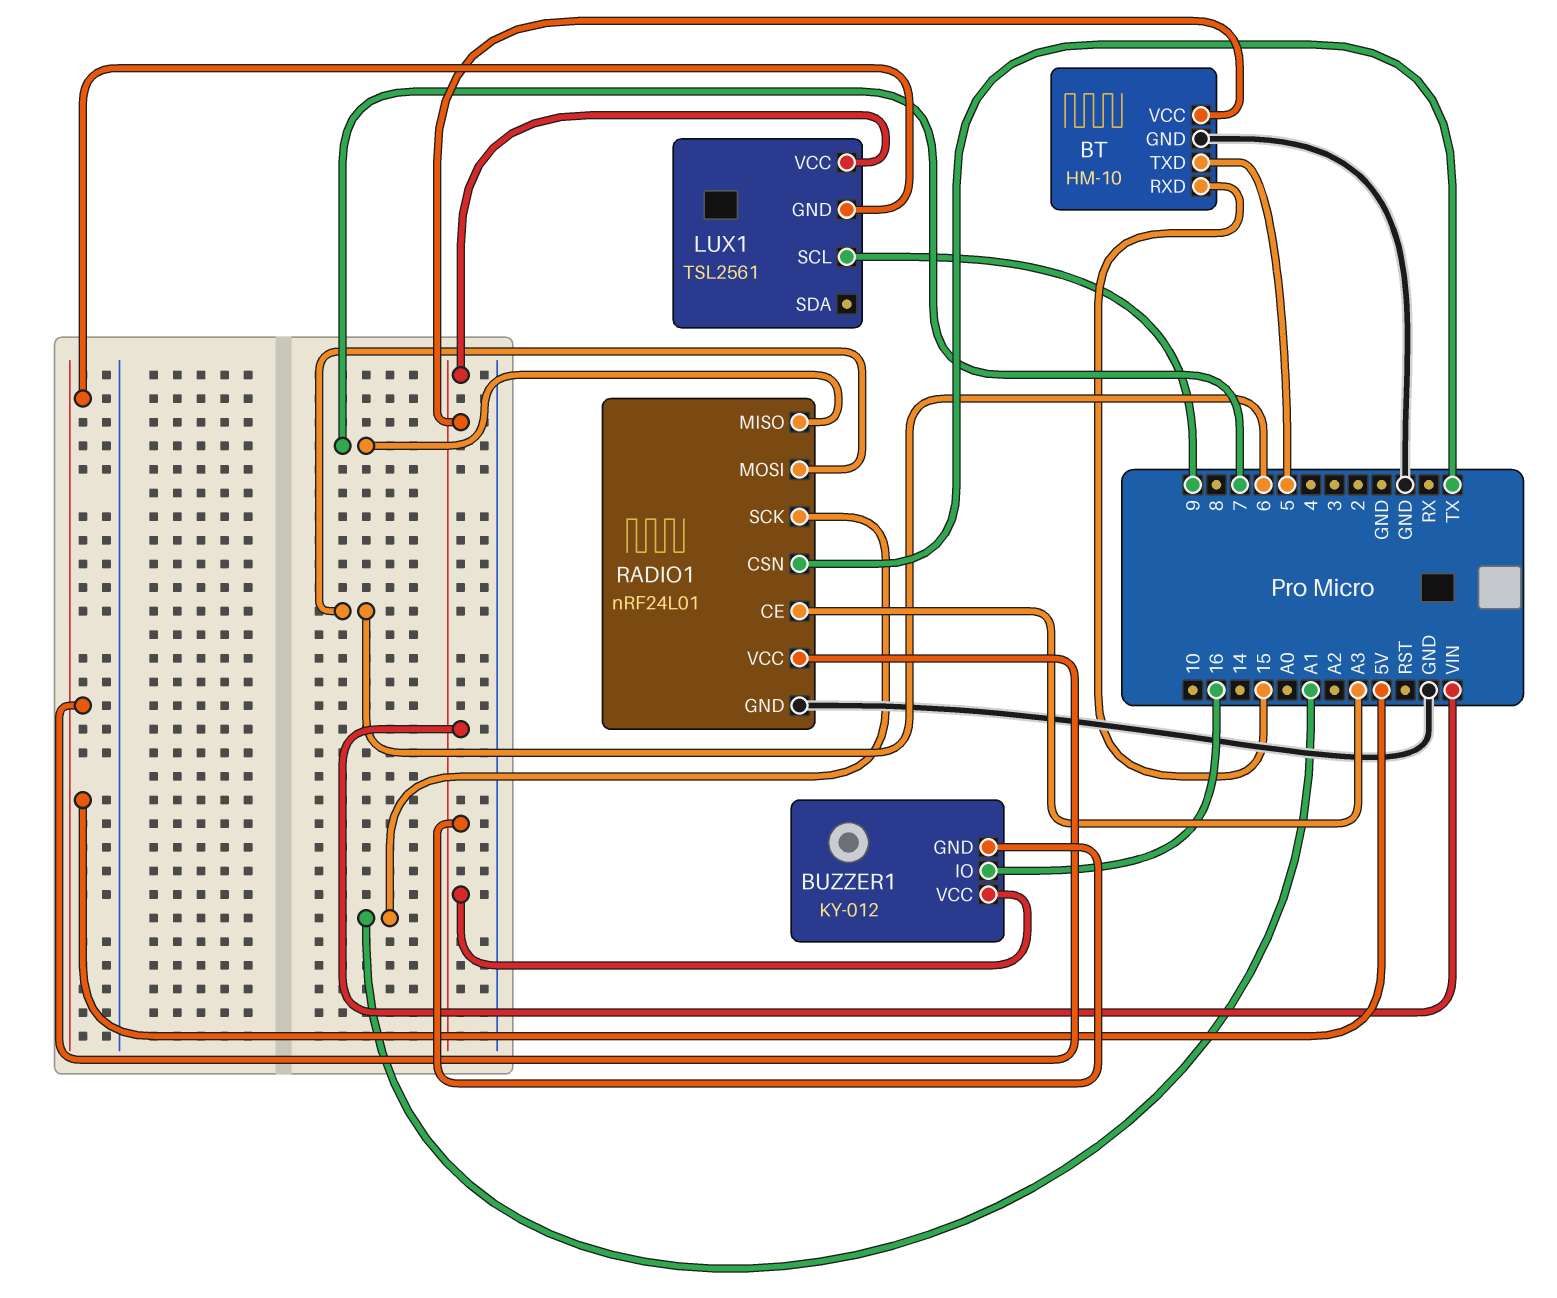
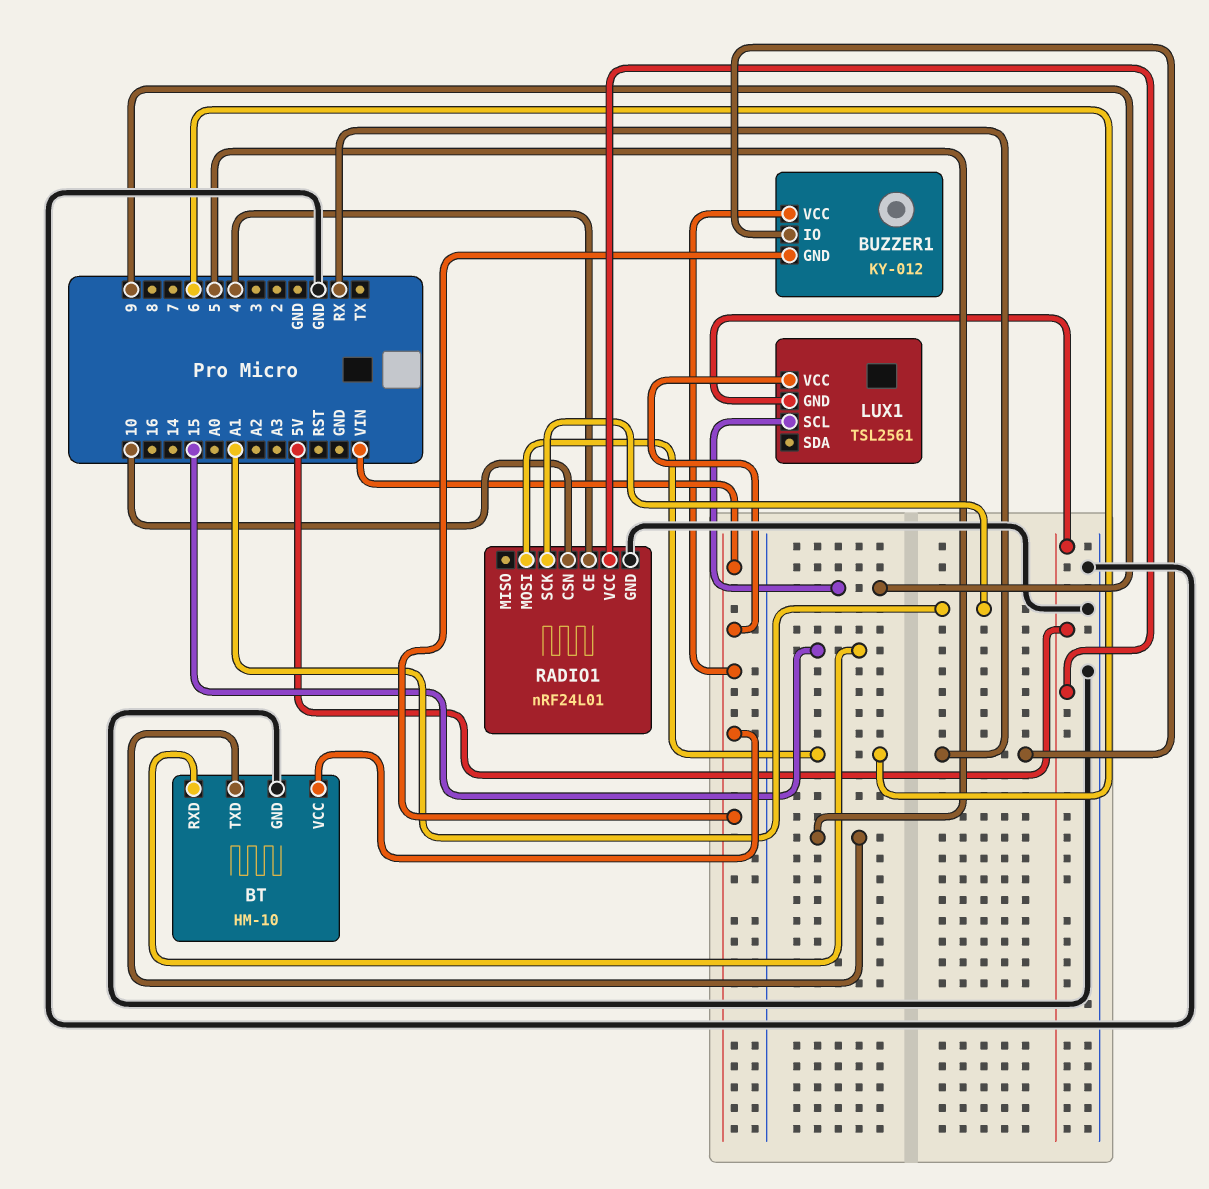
BUZZER1 pin IO: 16 -> RX
RADIO1 pin CE: A3 -> 4
RADIO1 pin CSN: TX -> 10
RADIO1 pin MISO: 7 -> none

